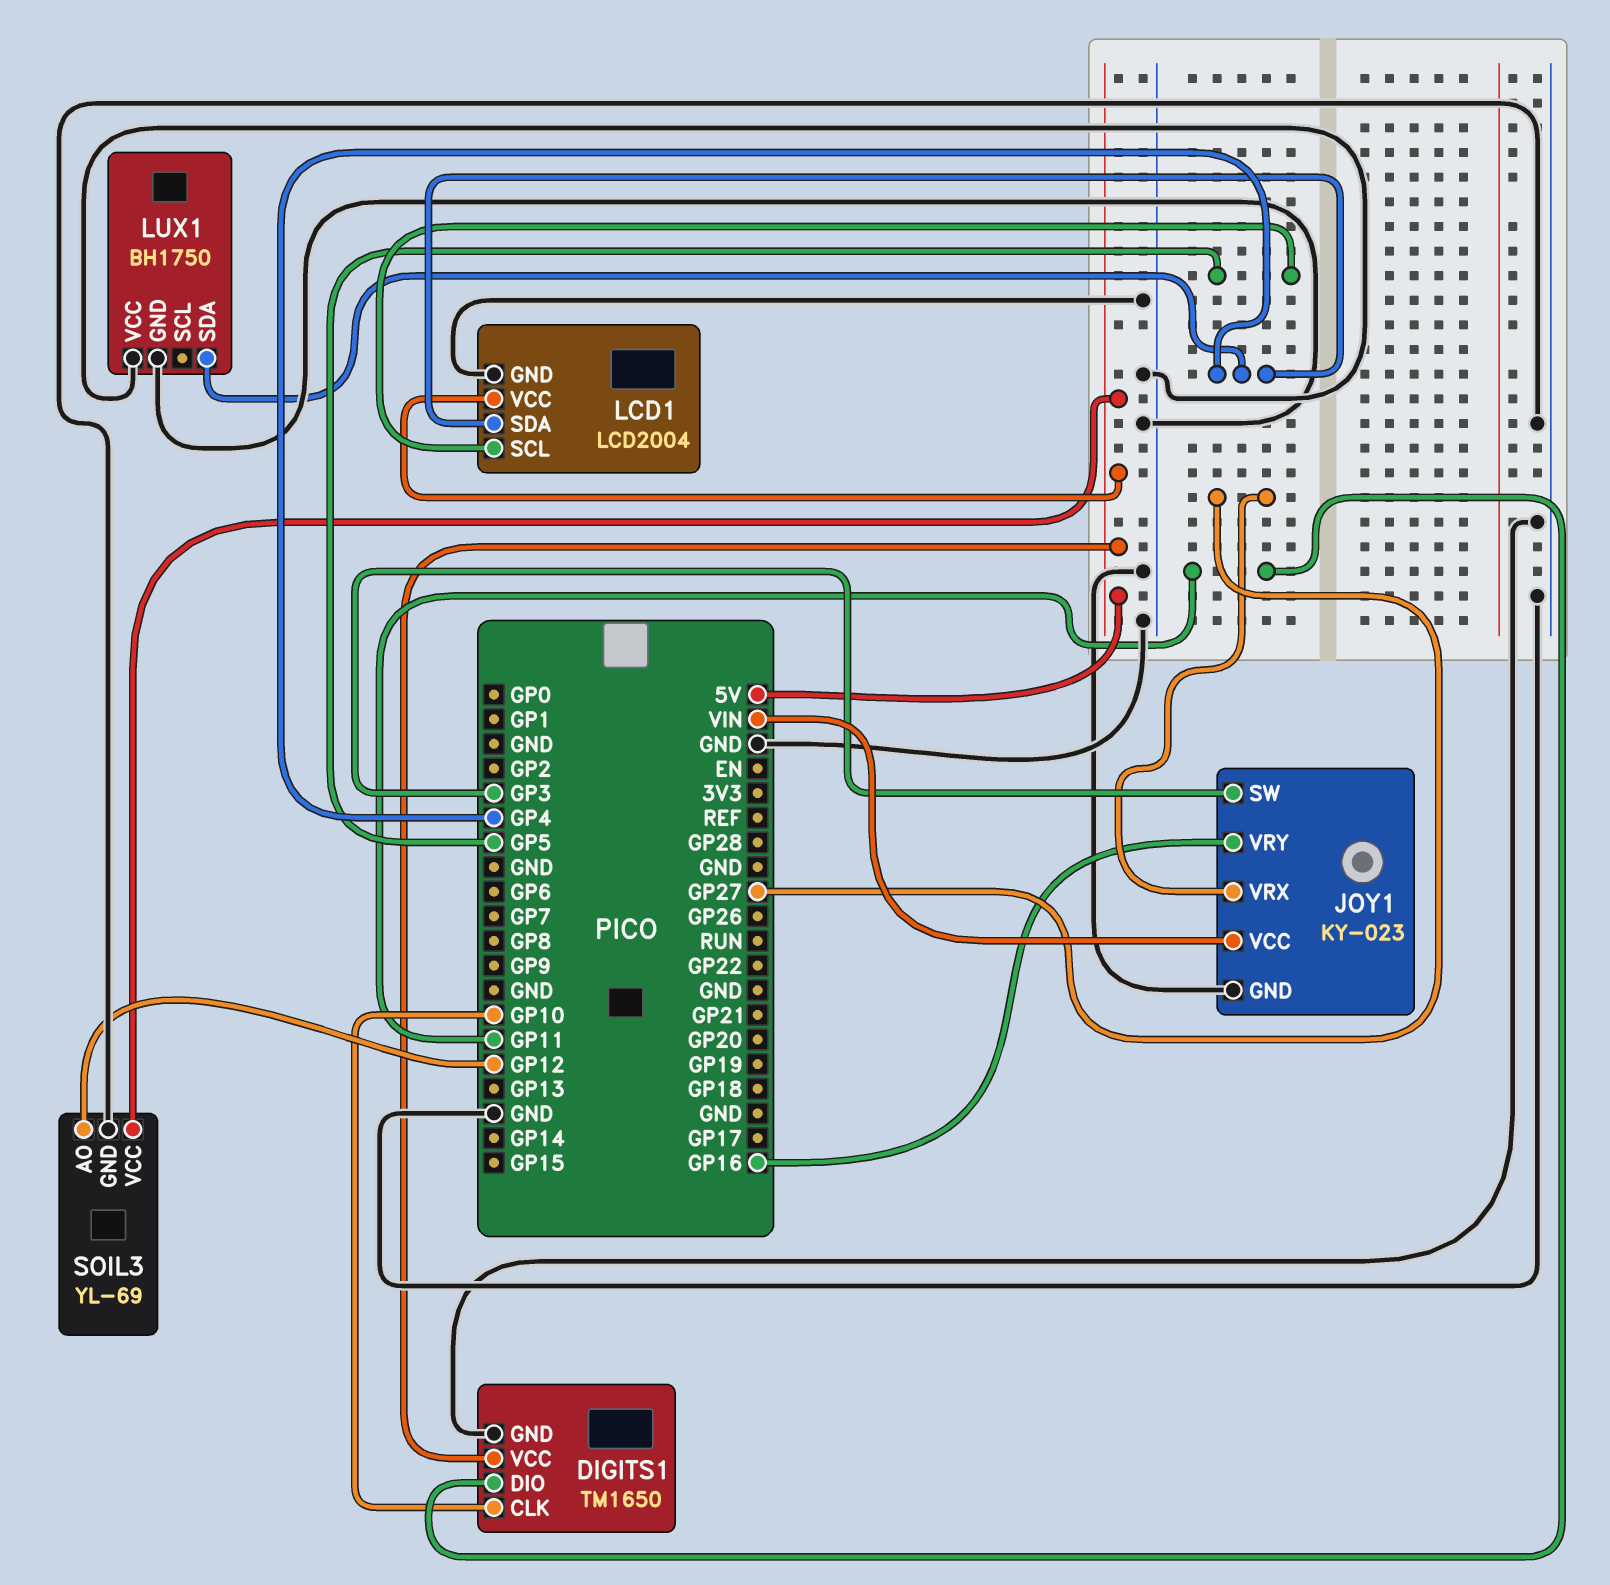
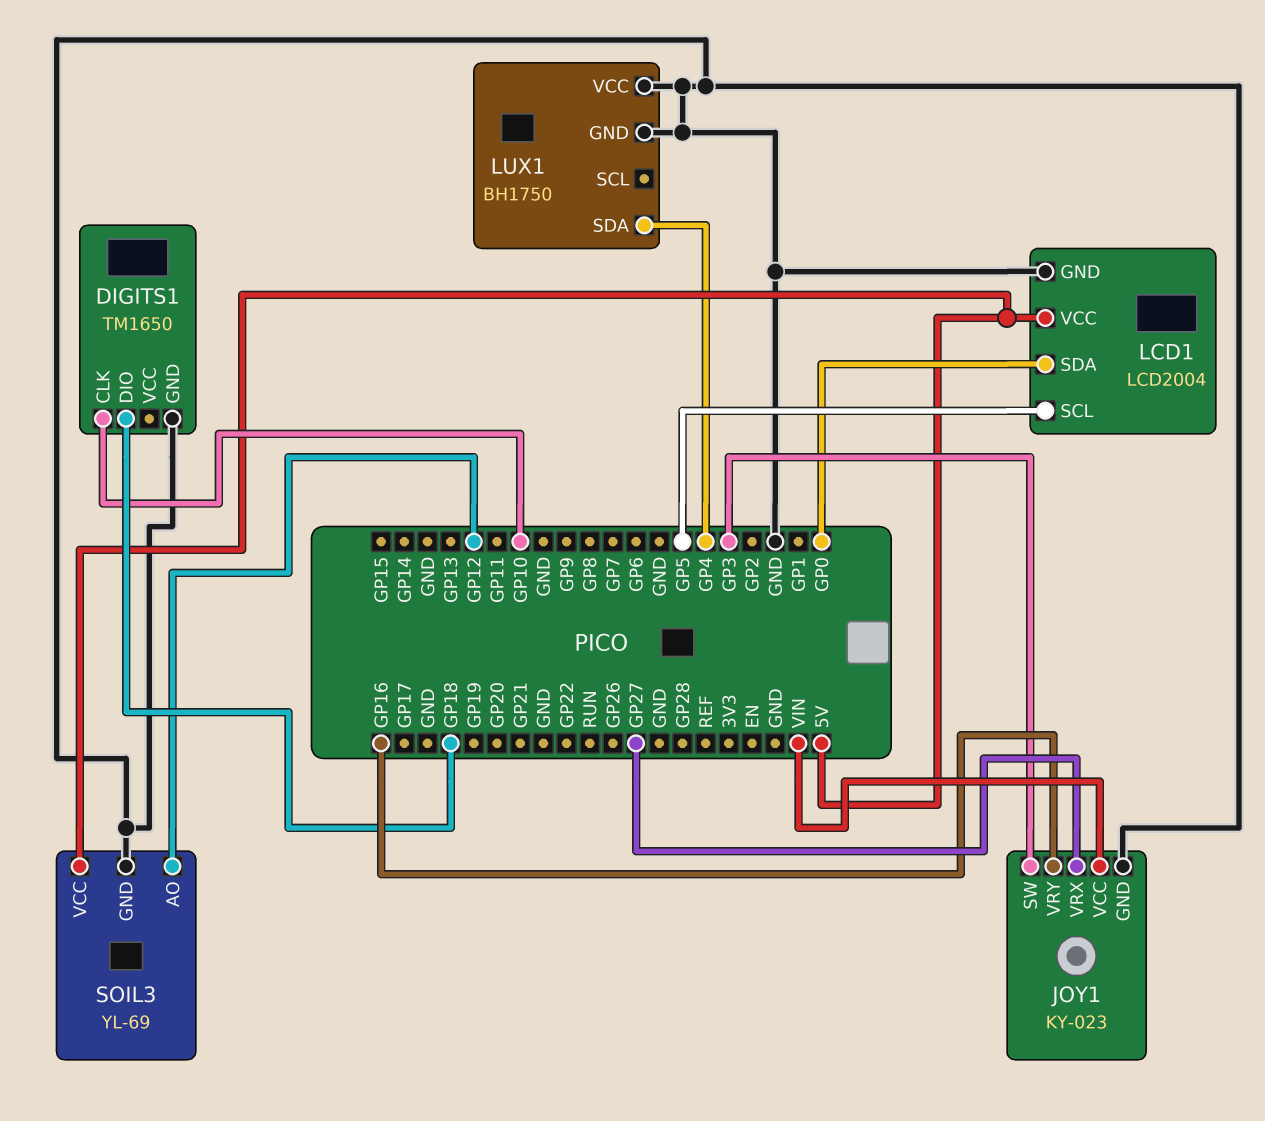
DIGITS1 pin DIO: GP11 -> GP18
DIGITS1 pin VCC: 5V -> none
LCD1 pin SDA: GP4 -> GP0

